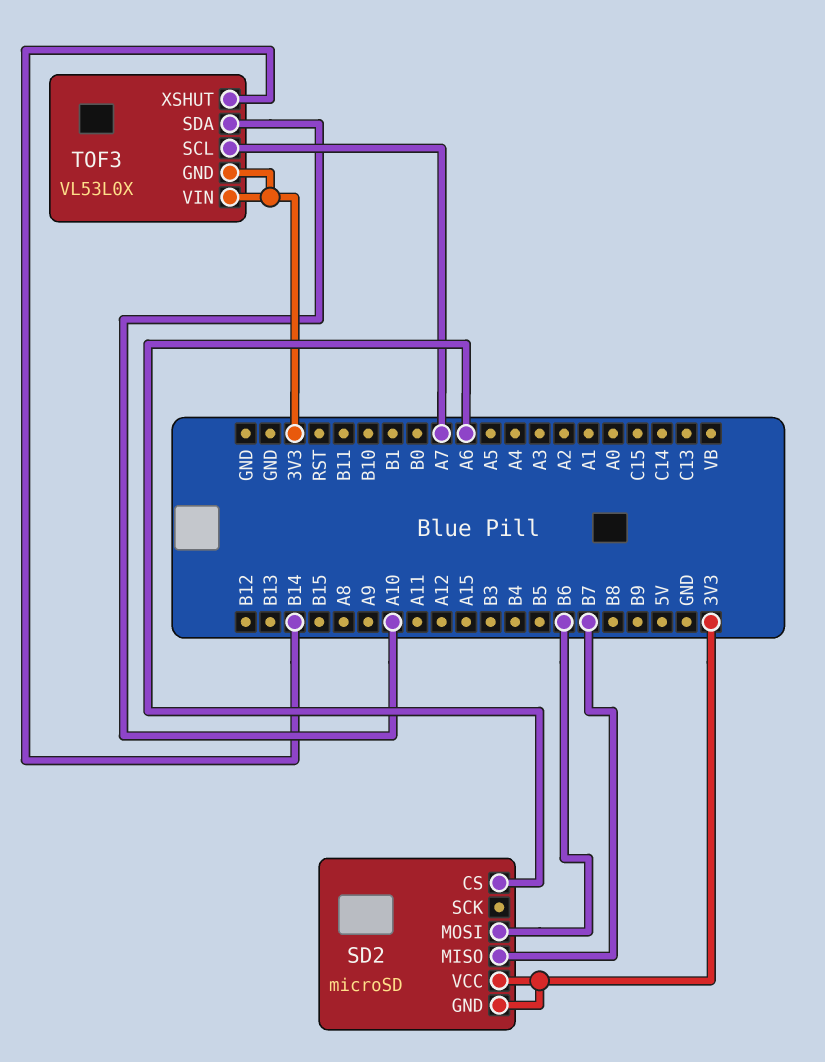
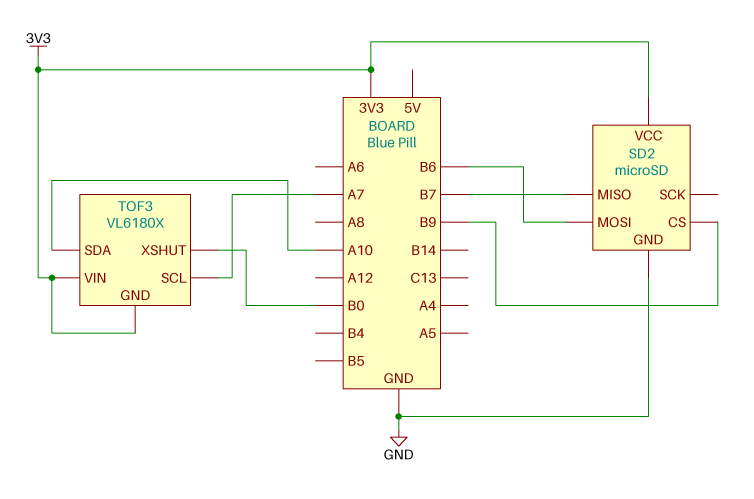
SD2 pin CS: A6 -> B9
SD2 pin GND: 3V3 -> GND
TOF3: VL53L0X -> VL6180X
TOF3 pin XSHUT: B14 -> B0

